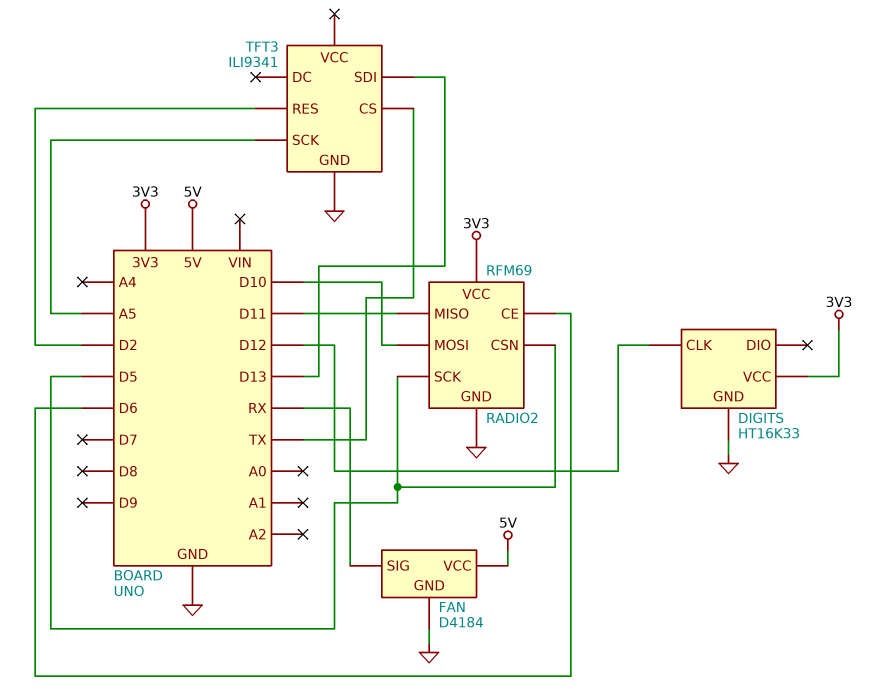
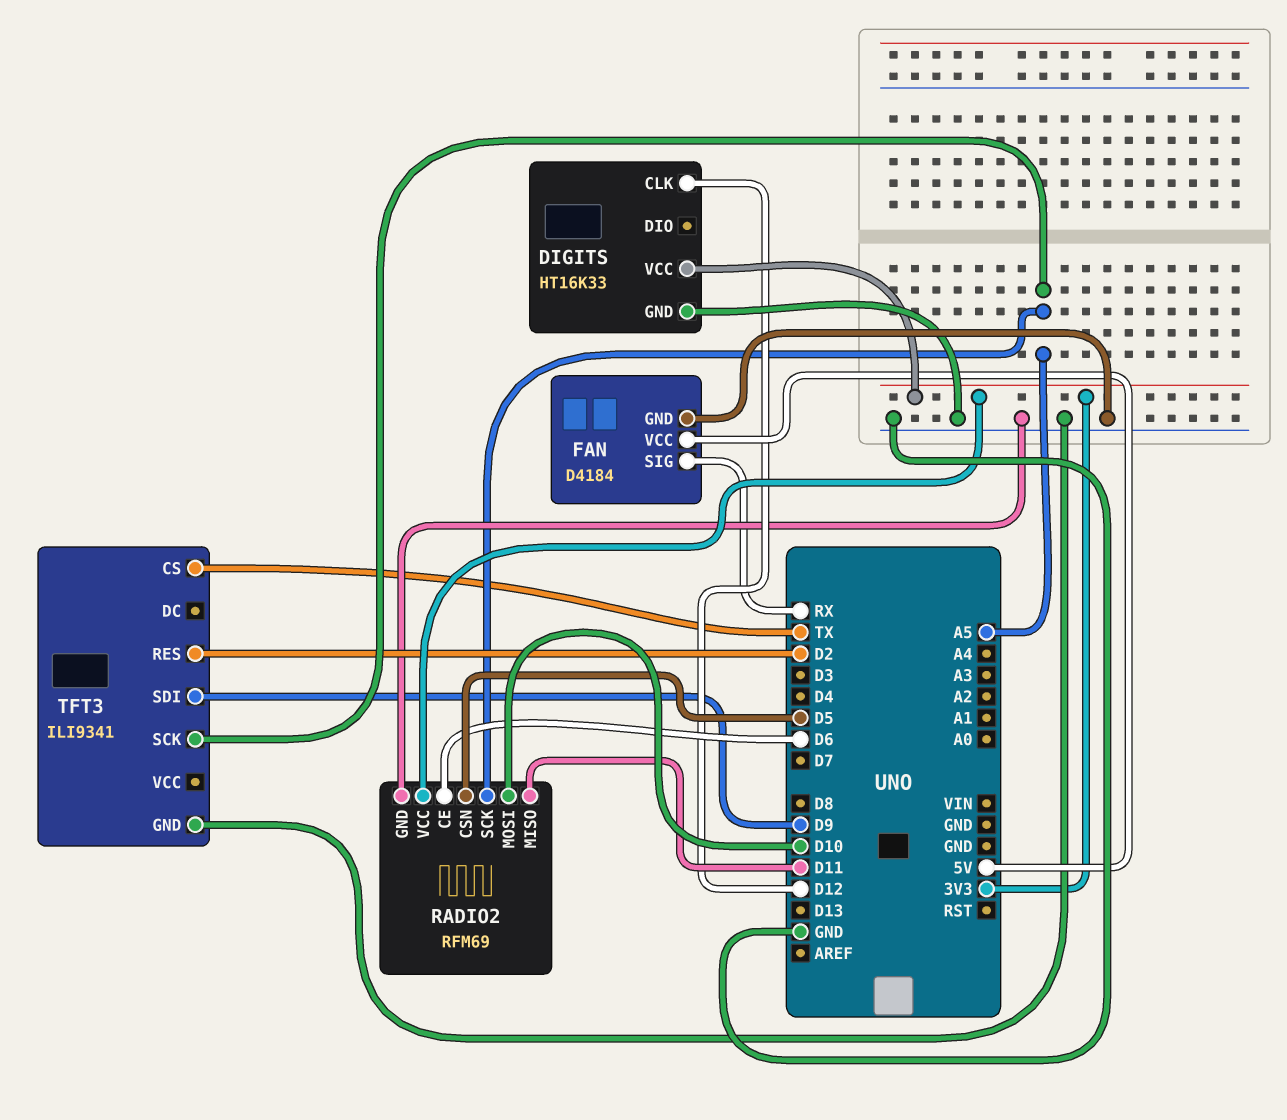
RADIO2 pin SCK: D5 -> A5
TFT3 pin SDI: D13 -> D9

